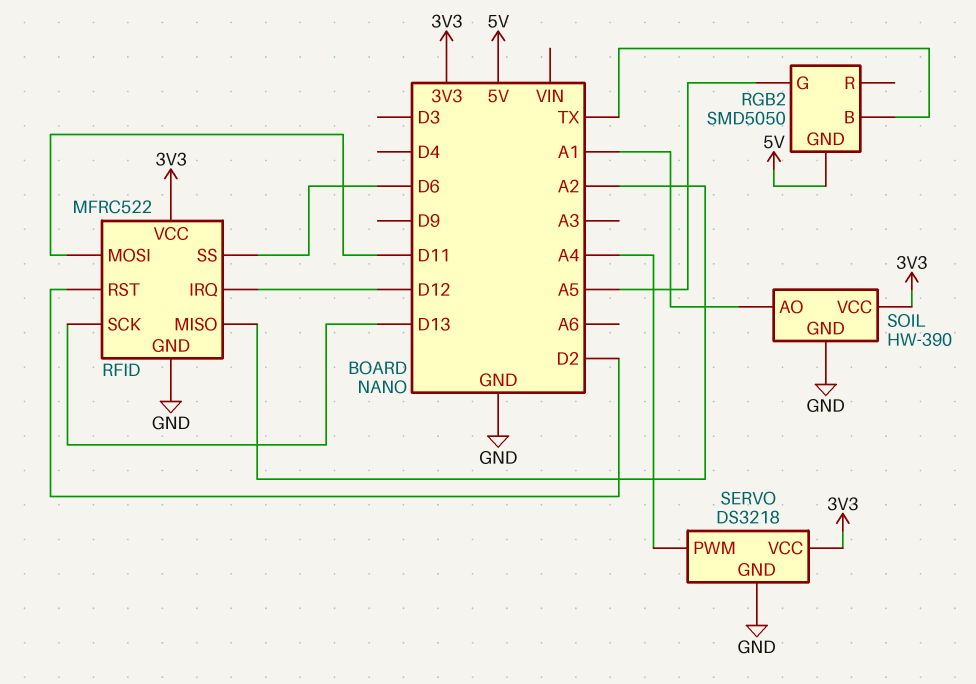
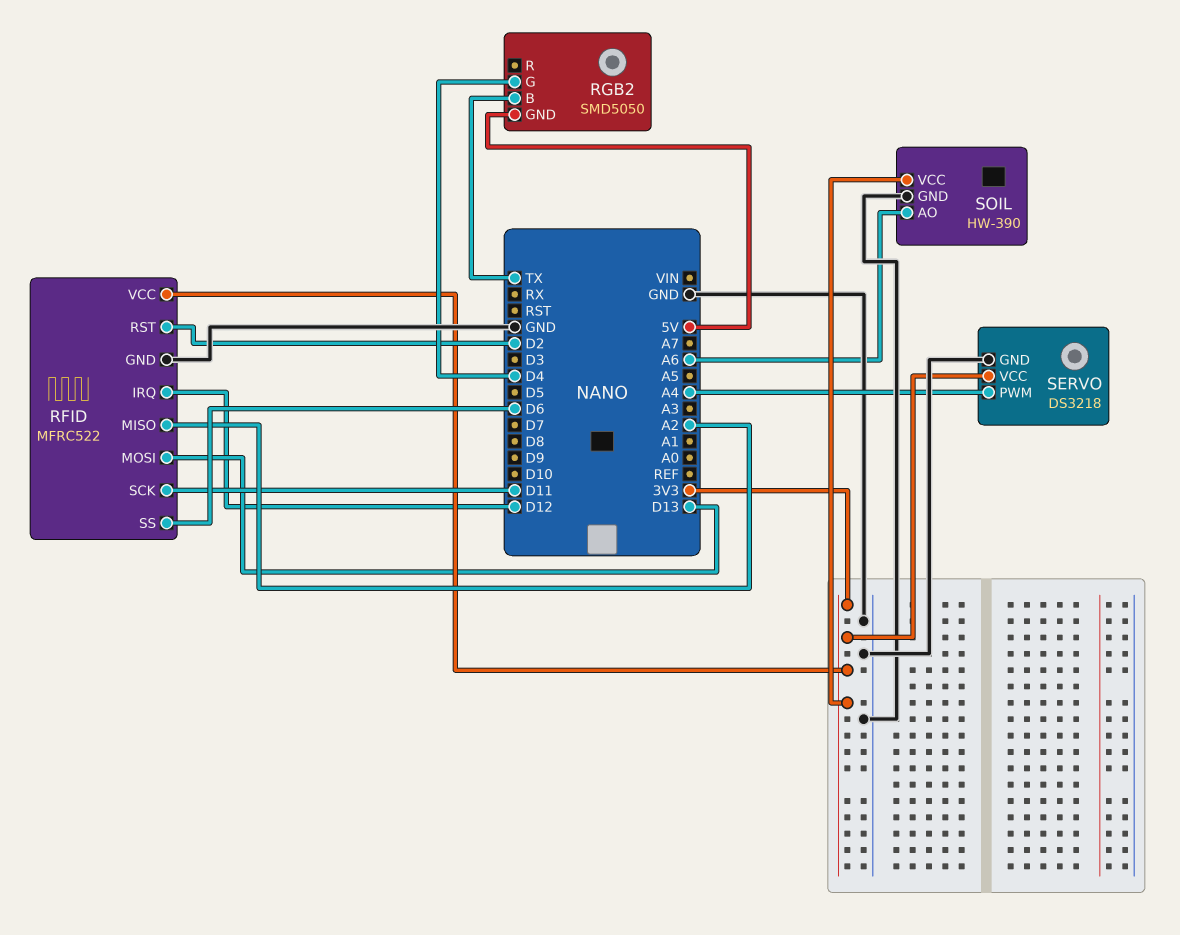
RFID pin MOSI: D11 -> D13
RFID pin SCK: D13 -> D11
RGB2 pin G: A5 -> D4
SOIL pin AO: A1 -> A6

